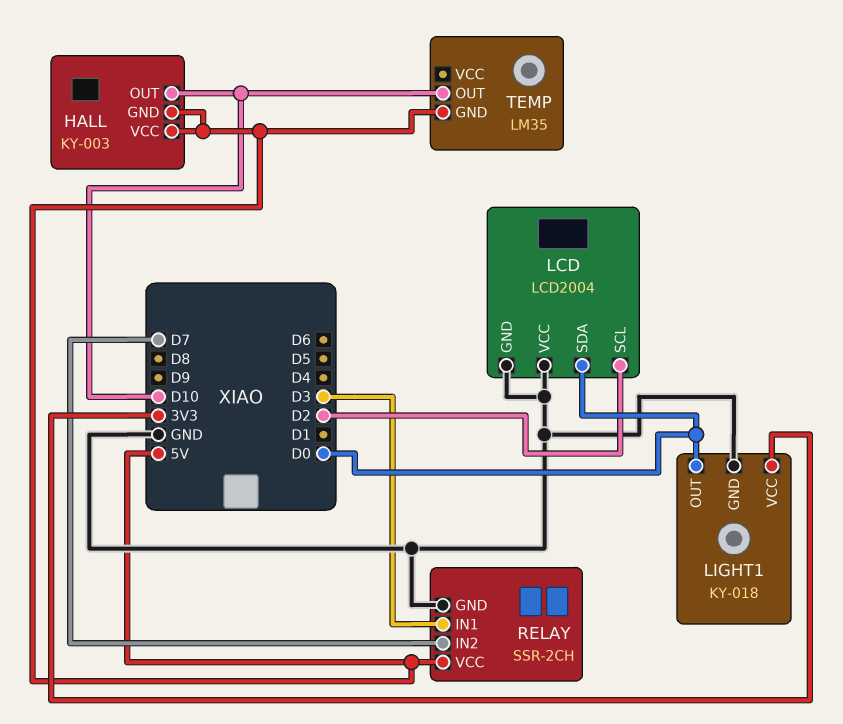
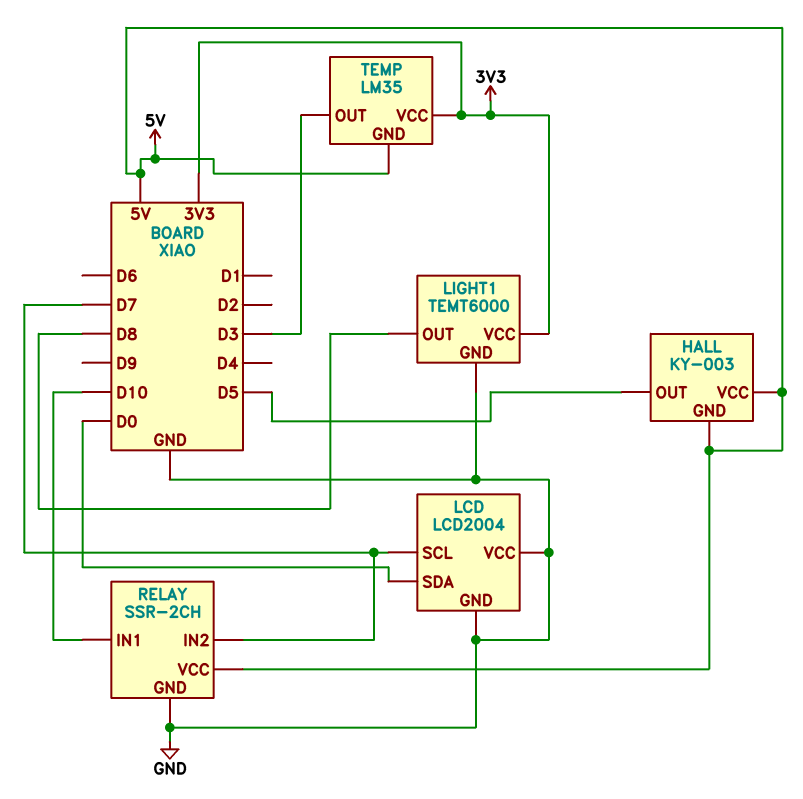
HALL pin OUT: D10 -> D5
LCD pin SCL: D2 -> D7
LIGHT1: KY-018 -> TEMT6000
LIGHT1 pin OUT: D0 -> D8
RELAY pin IN1: D3 -> D10
TEMP pin OUT: D10 -> D3
TEMP pin VCC: none -> 3V3

